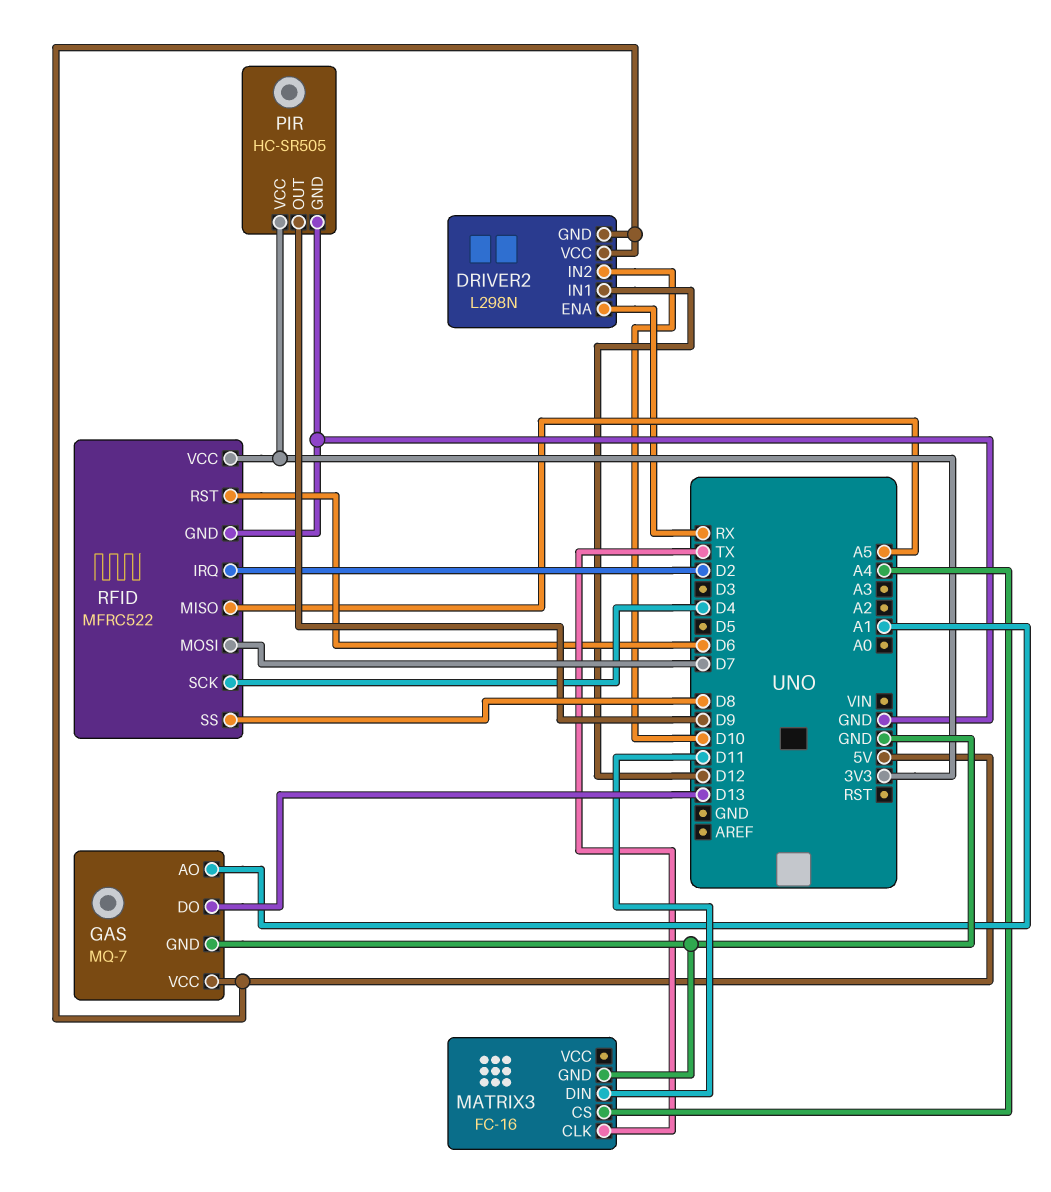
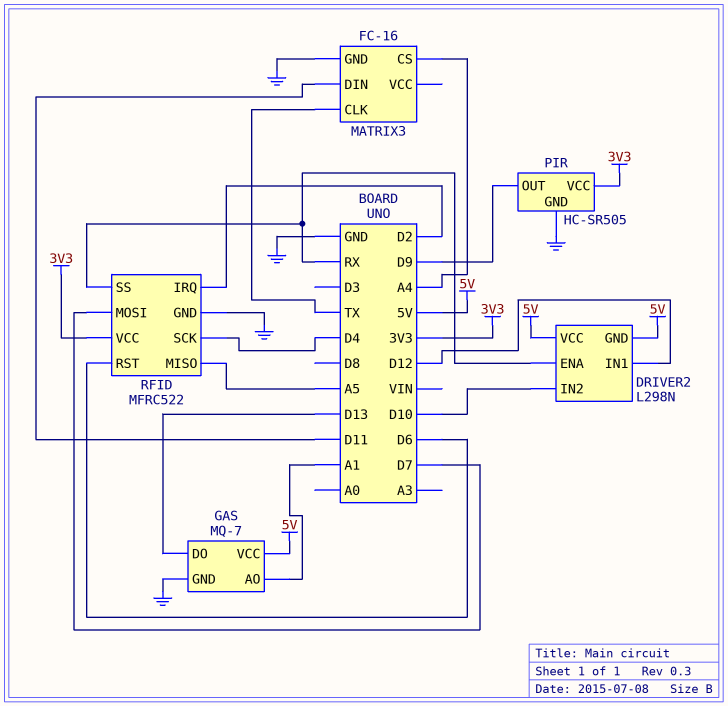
RFID pin SS: D8 -> RX

